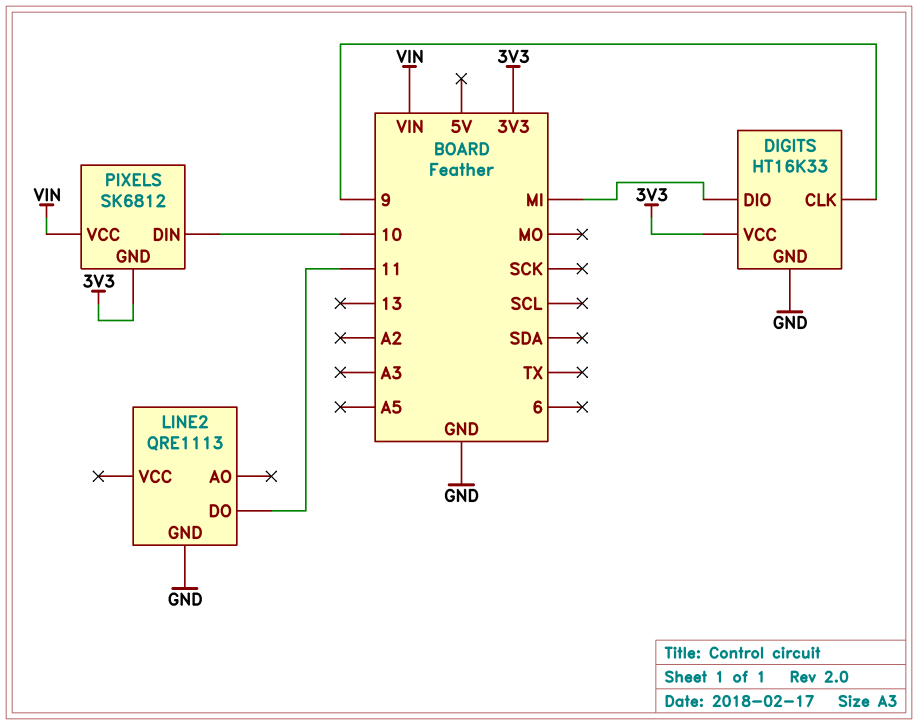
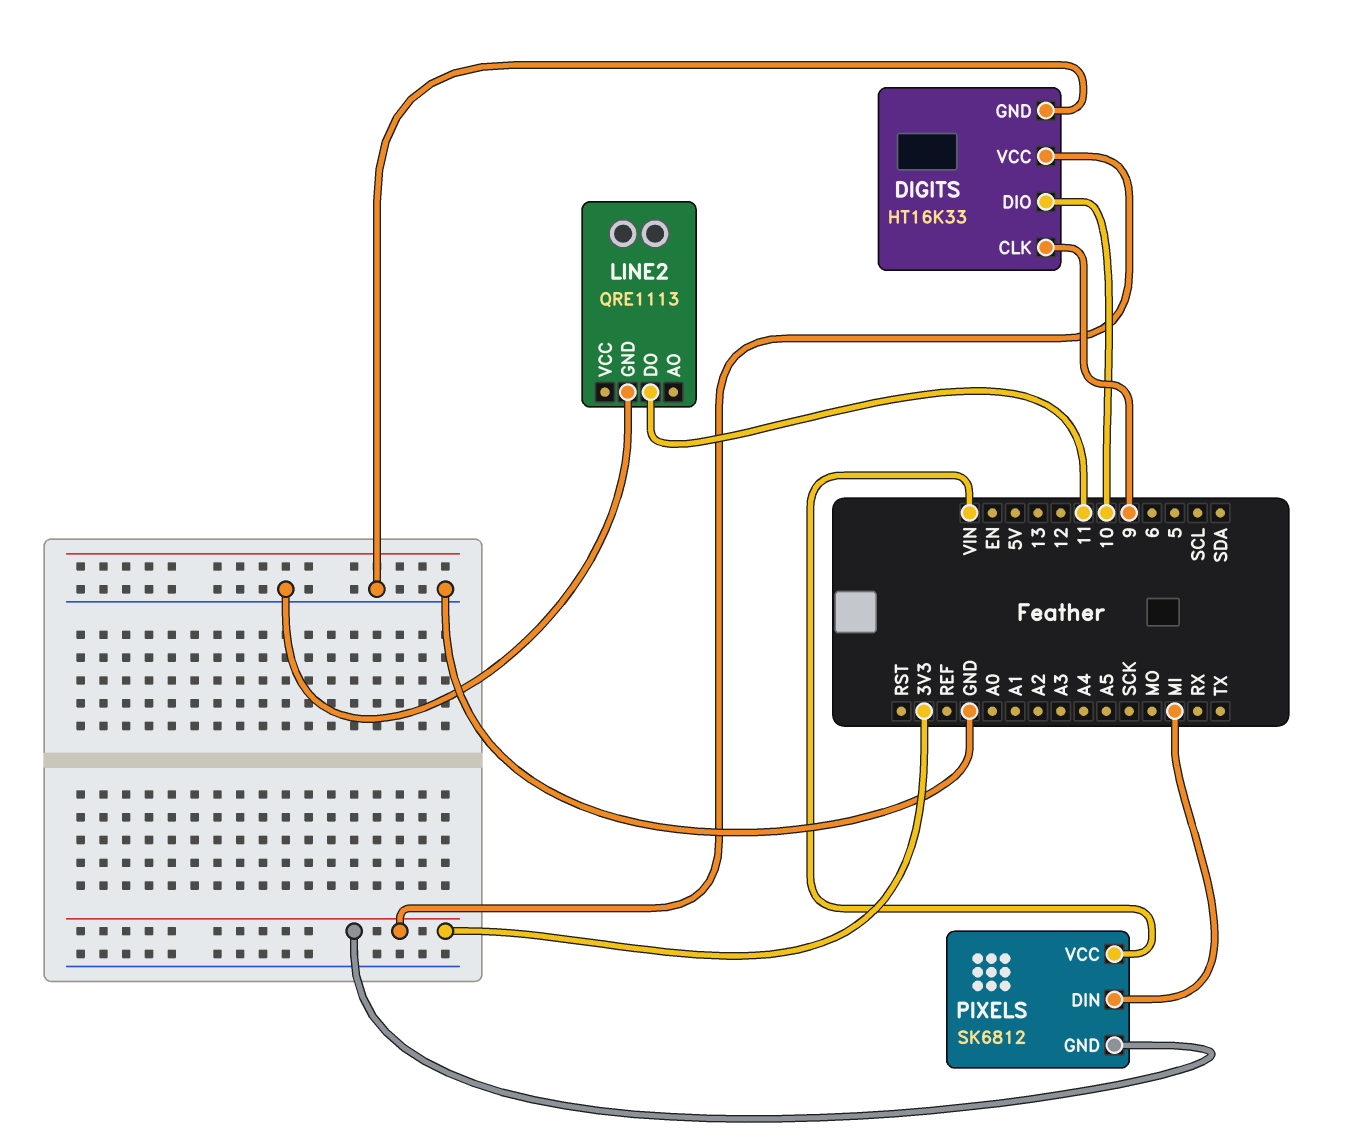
DIGITS pin DIO: MI -> 10
PIXELS pin DIN: 10 -> MI

